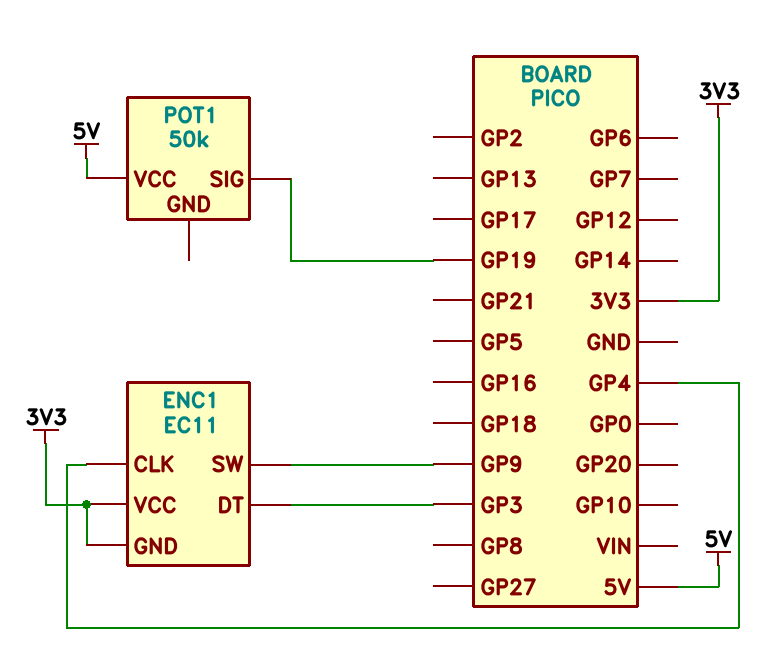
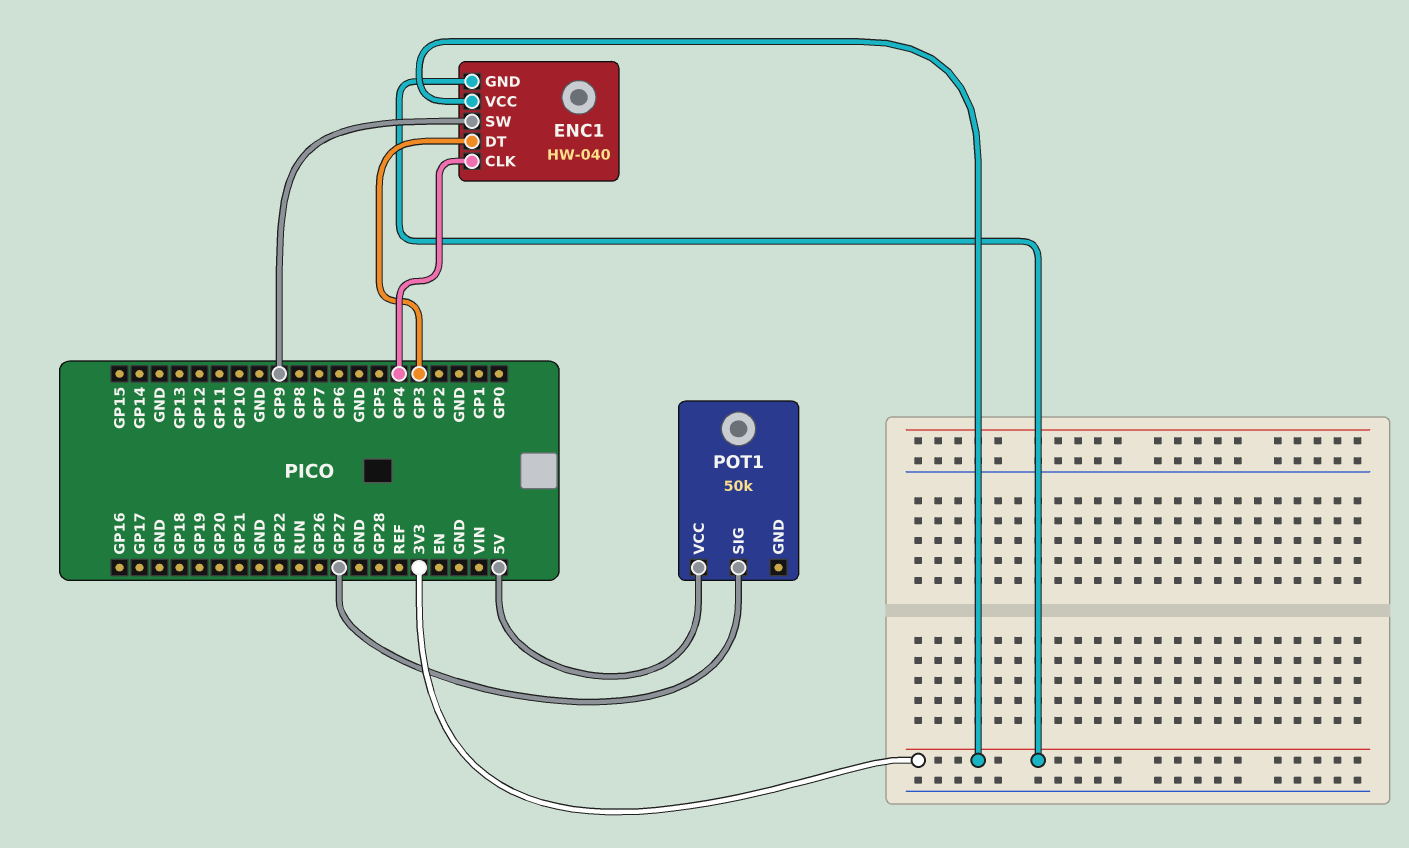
ENC1: EC11 -> HW-040
POT1 pin SIG: GP19 -> GP27

